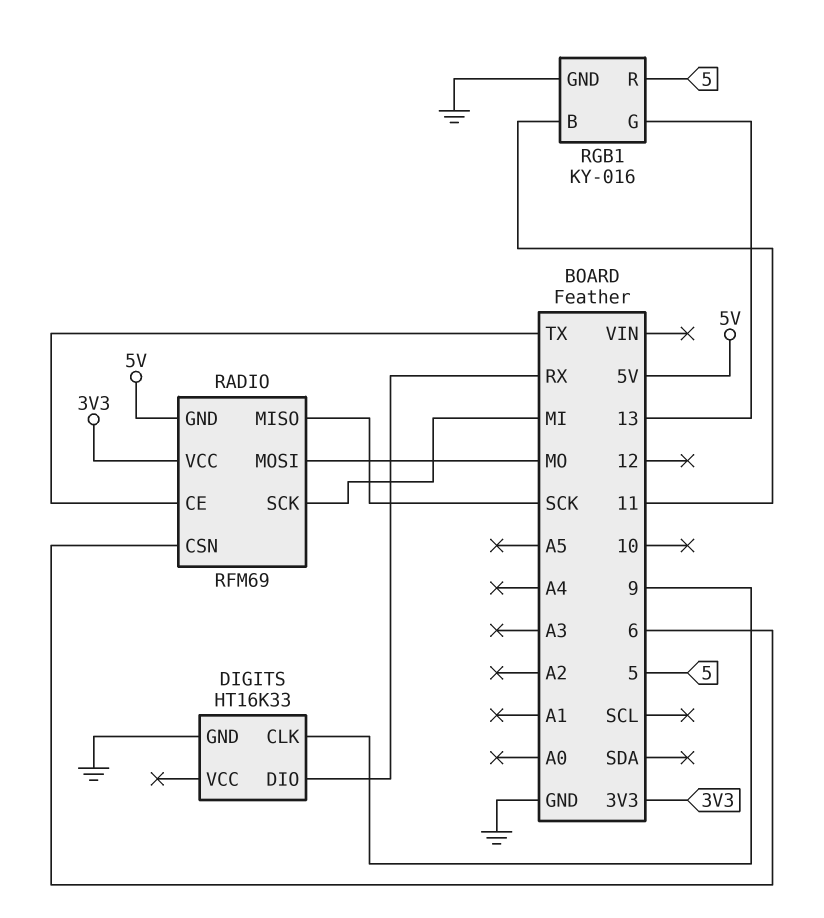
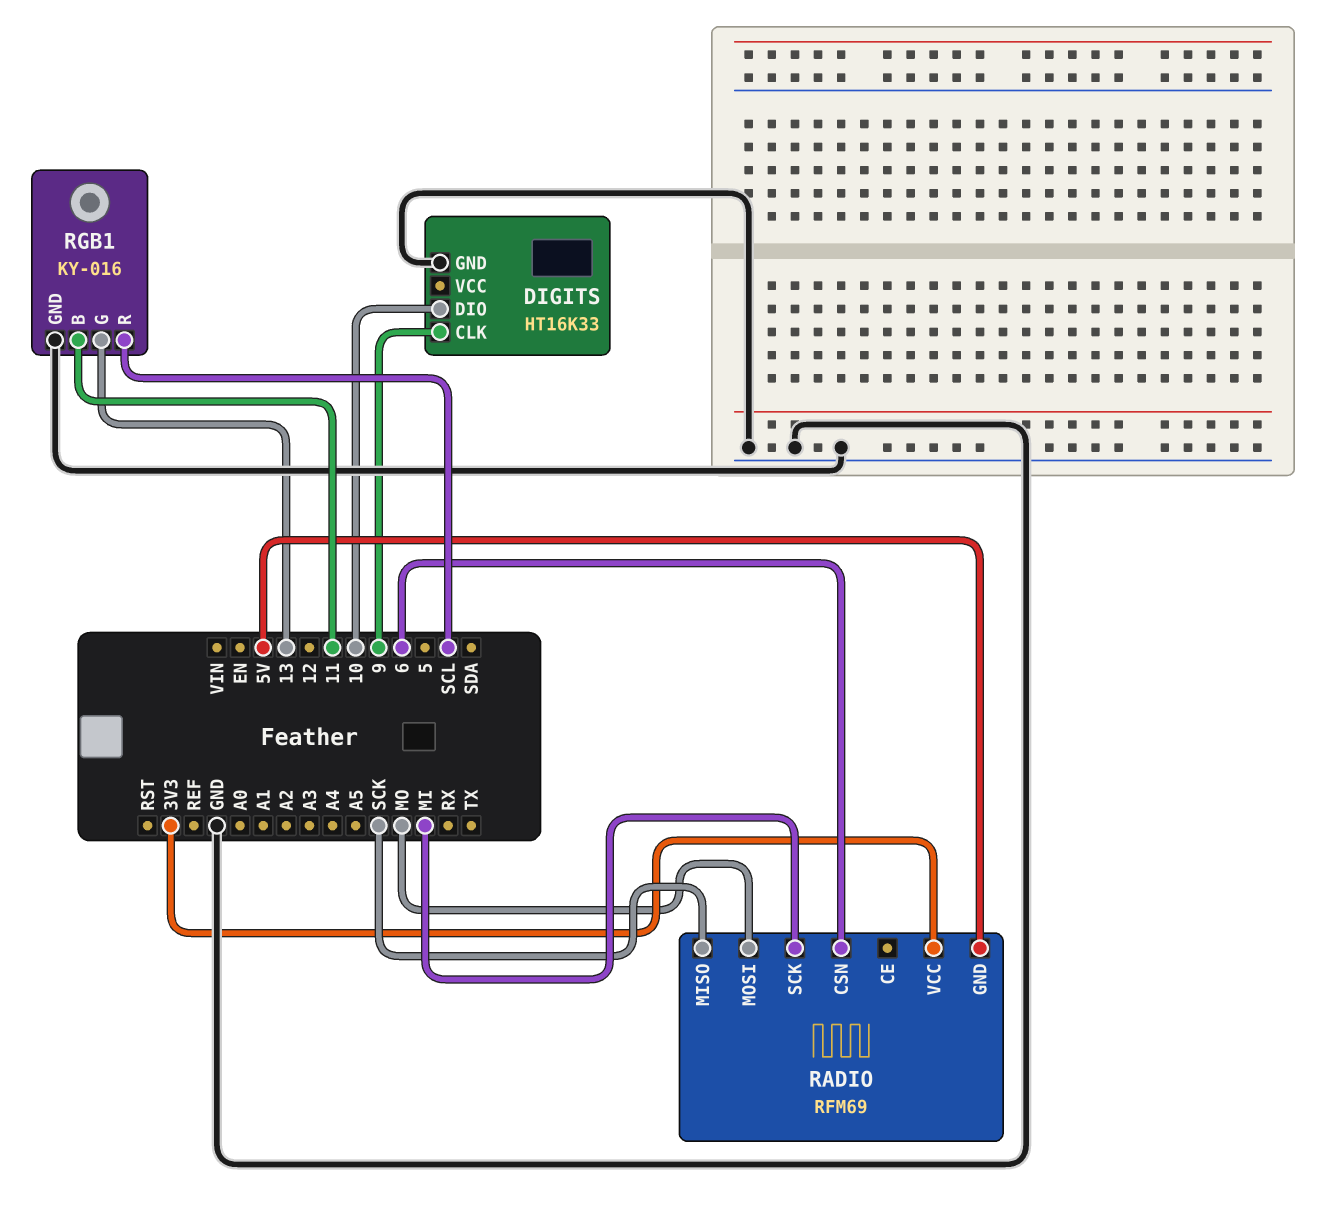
DIGITS pin DIO: RX -> 10
RADIO pin CE: TX -> none
RGB1 pin R: 5 -> SCL

